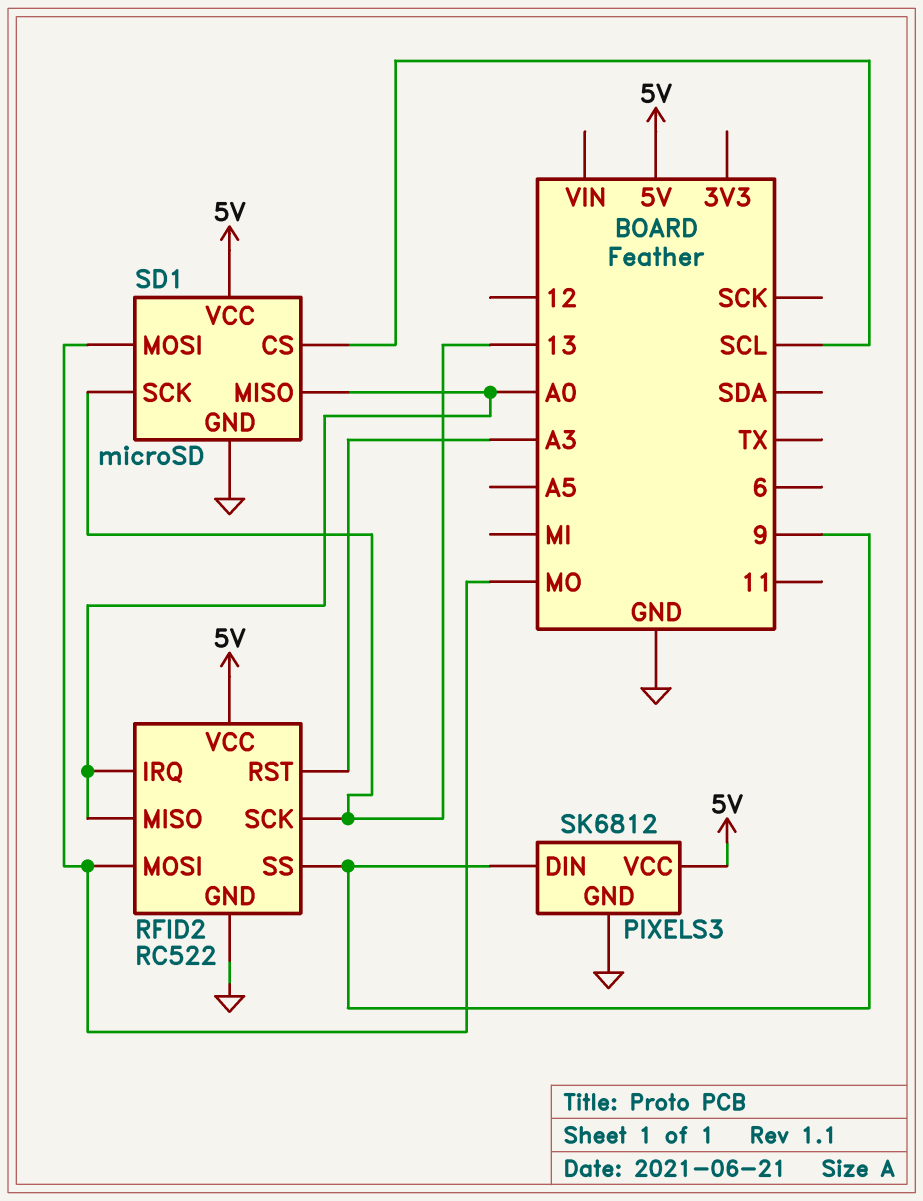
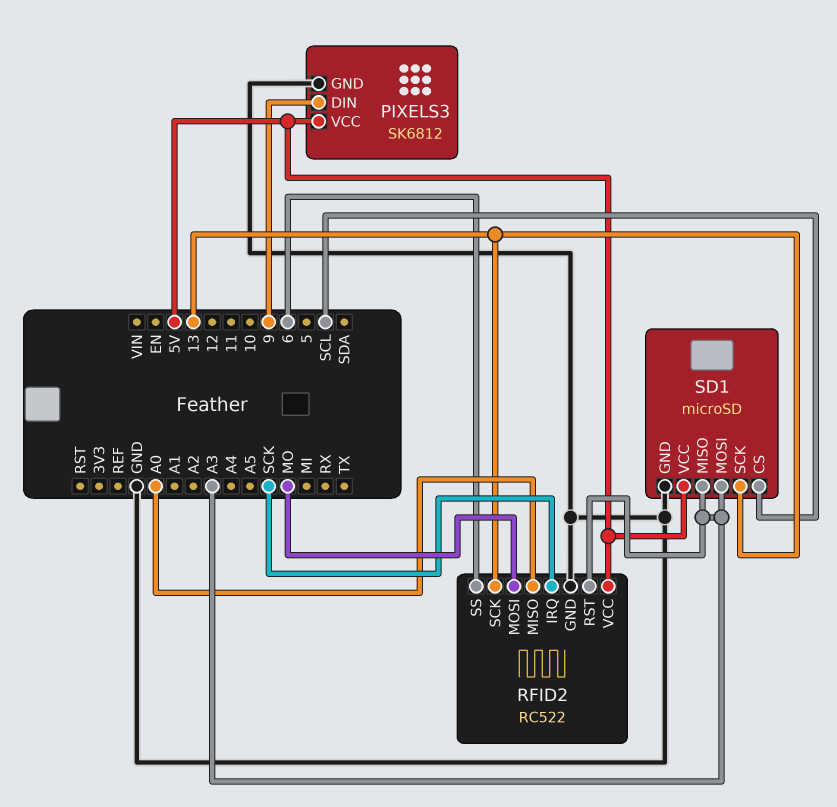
RFID2 pin IRQ: A0 -> SCK
RFID2 pin SS: 9 -> 6
SD1 pin MISO: A0 -> A3
SD1 pin MOSI: MO -> A3

